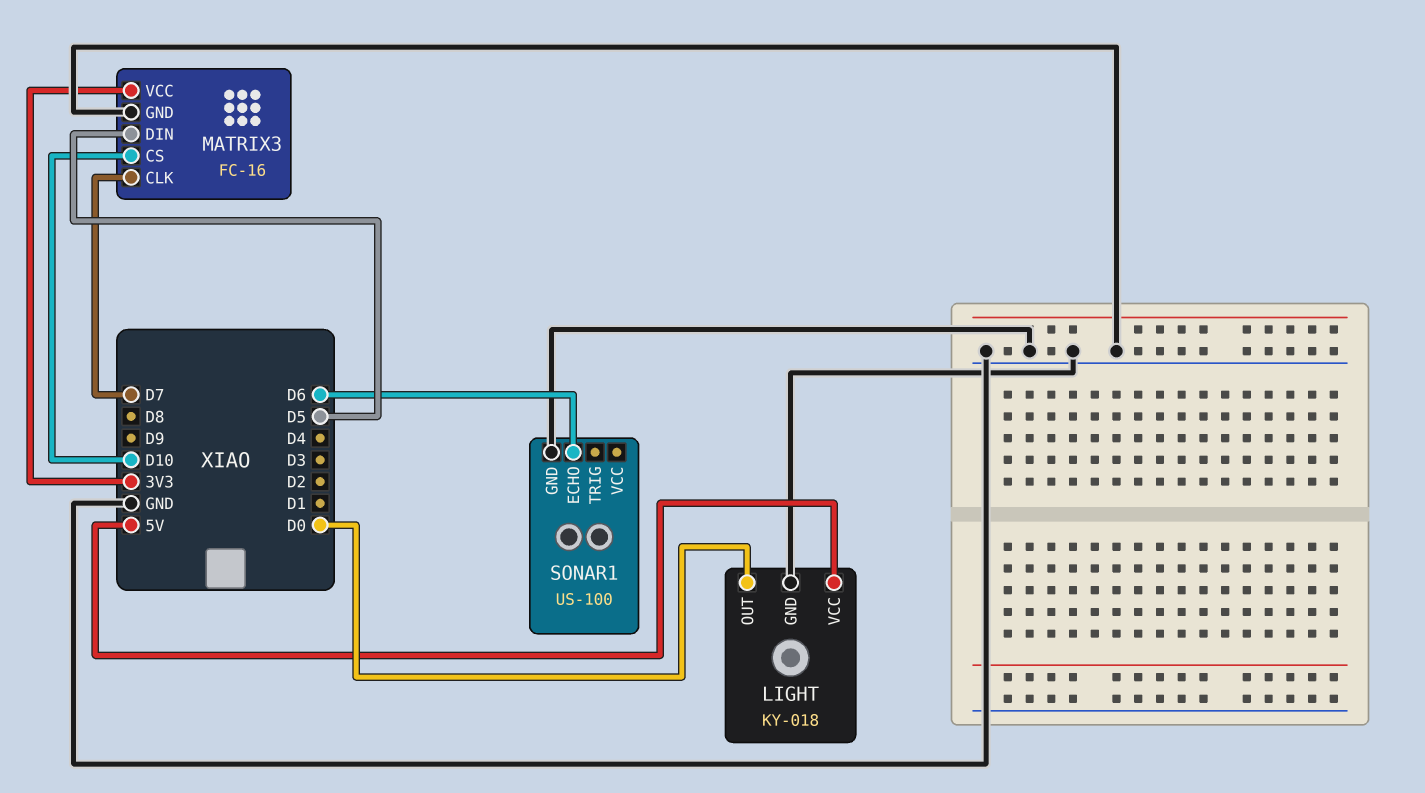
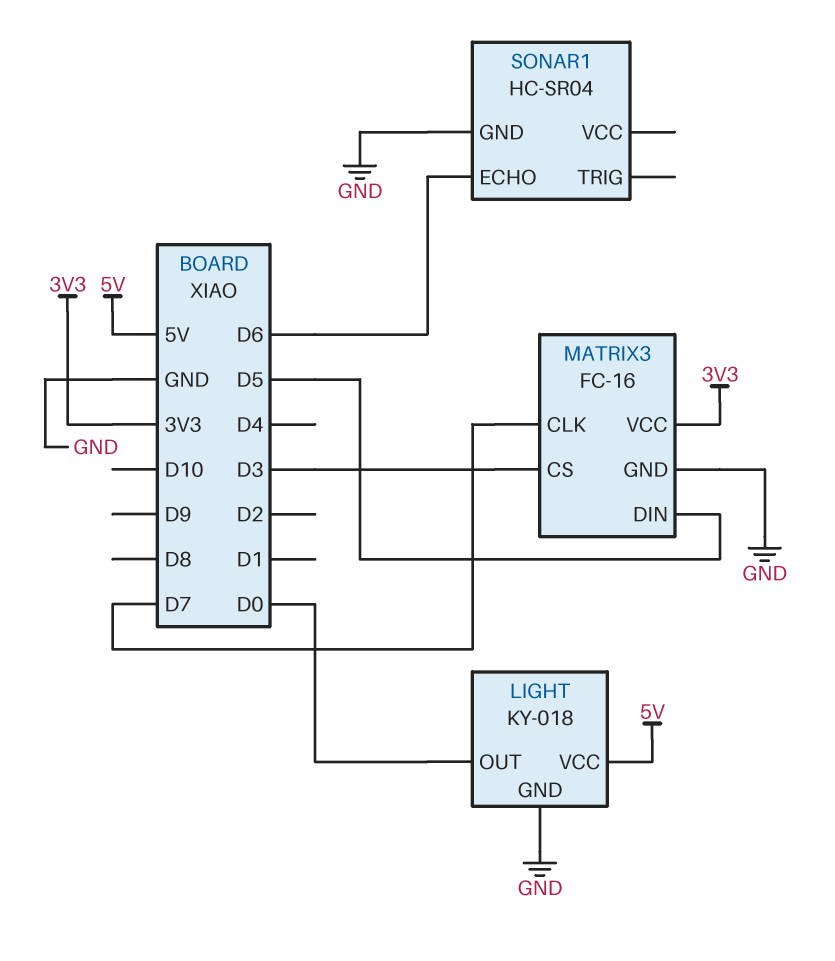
MATRIX3 pin CS: D10 -> D3
SONAR1: US-100 -> HC-SR04

